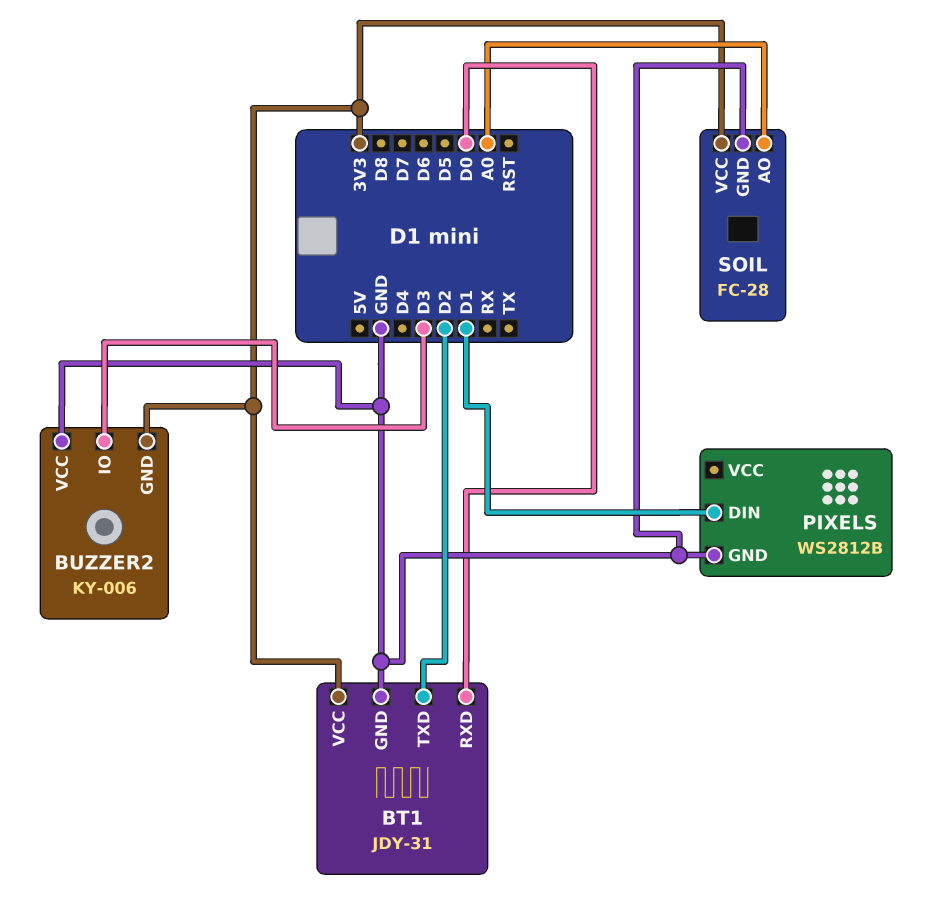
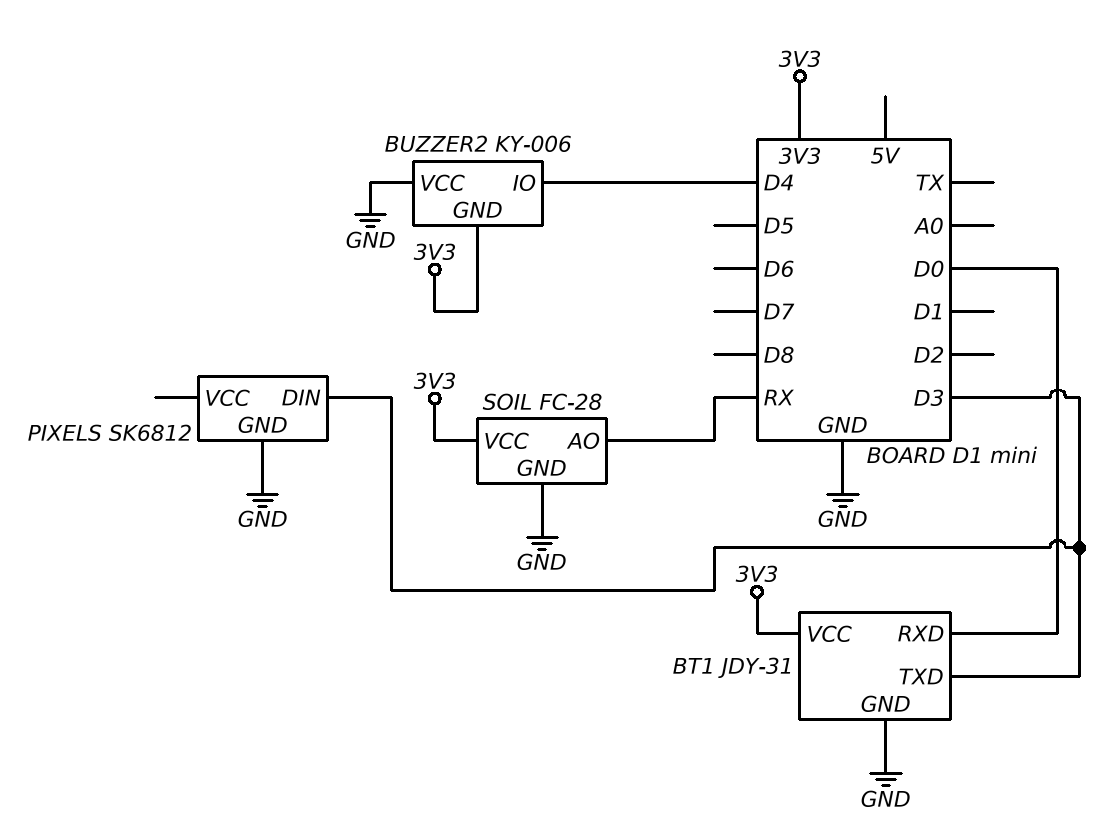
BT1 pin TXD: D2 -> D3
BUZZER2 pin IO: D3 -> D4
PIXELS: WS2812B -> SK6812
PIXELS pin DIN: D1 -> D3
SOIL pin AO: A0 -> RX

